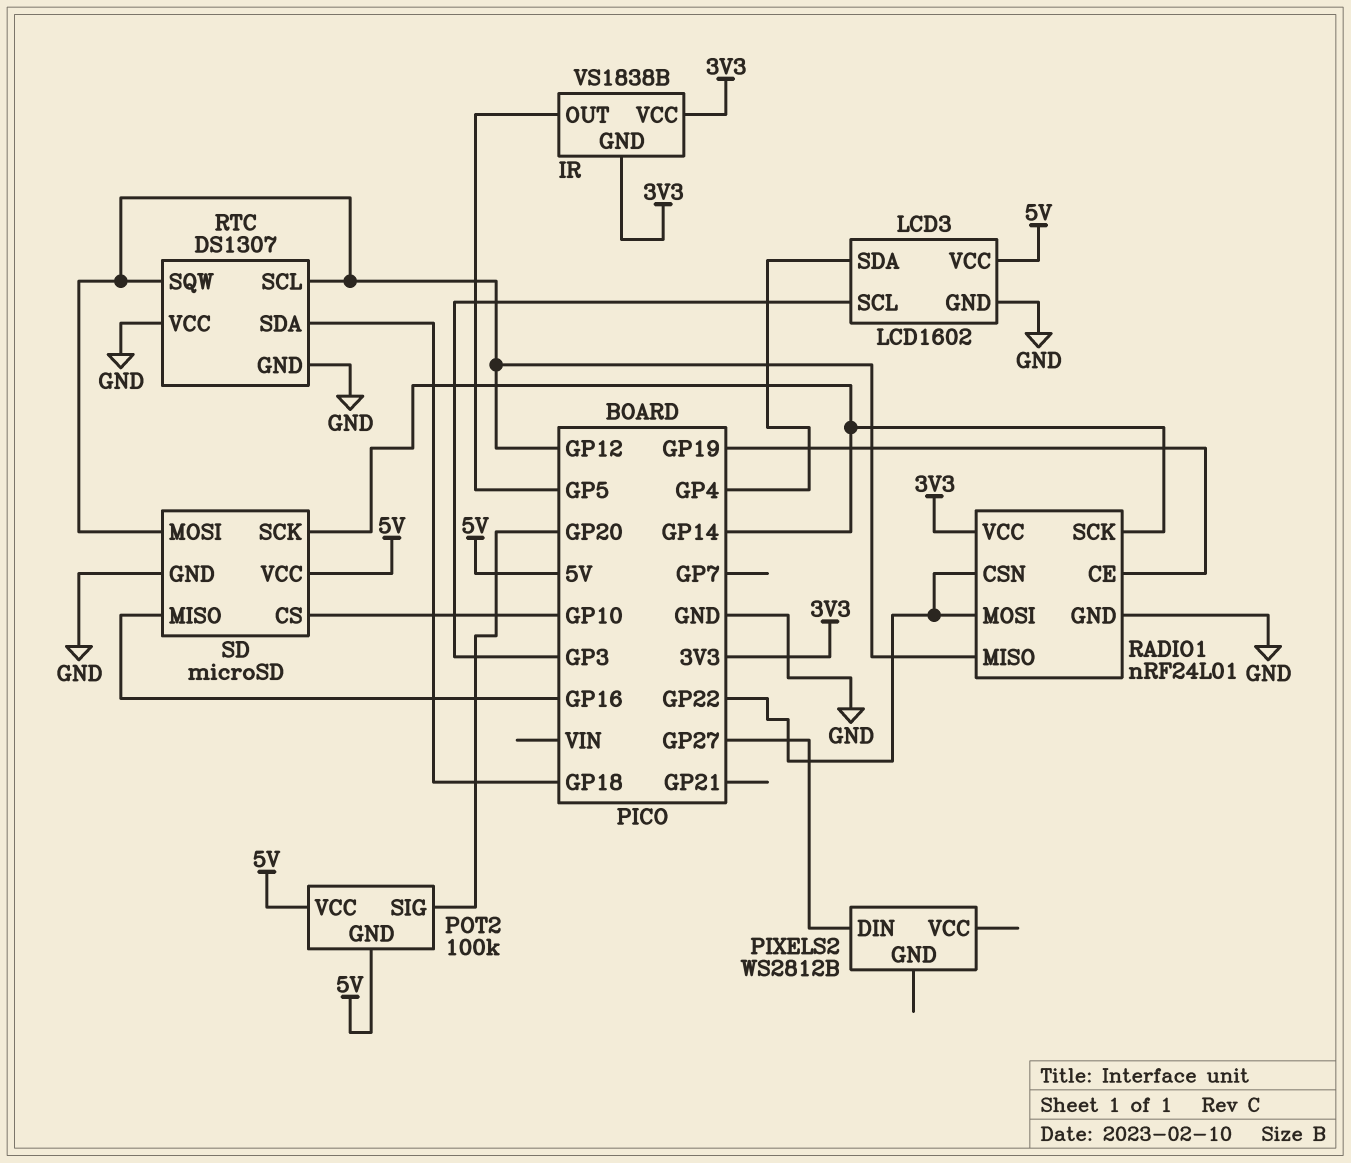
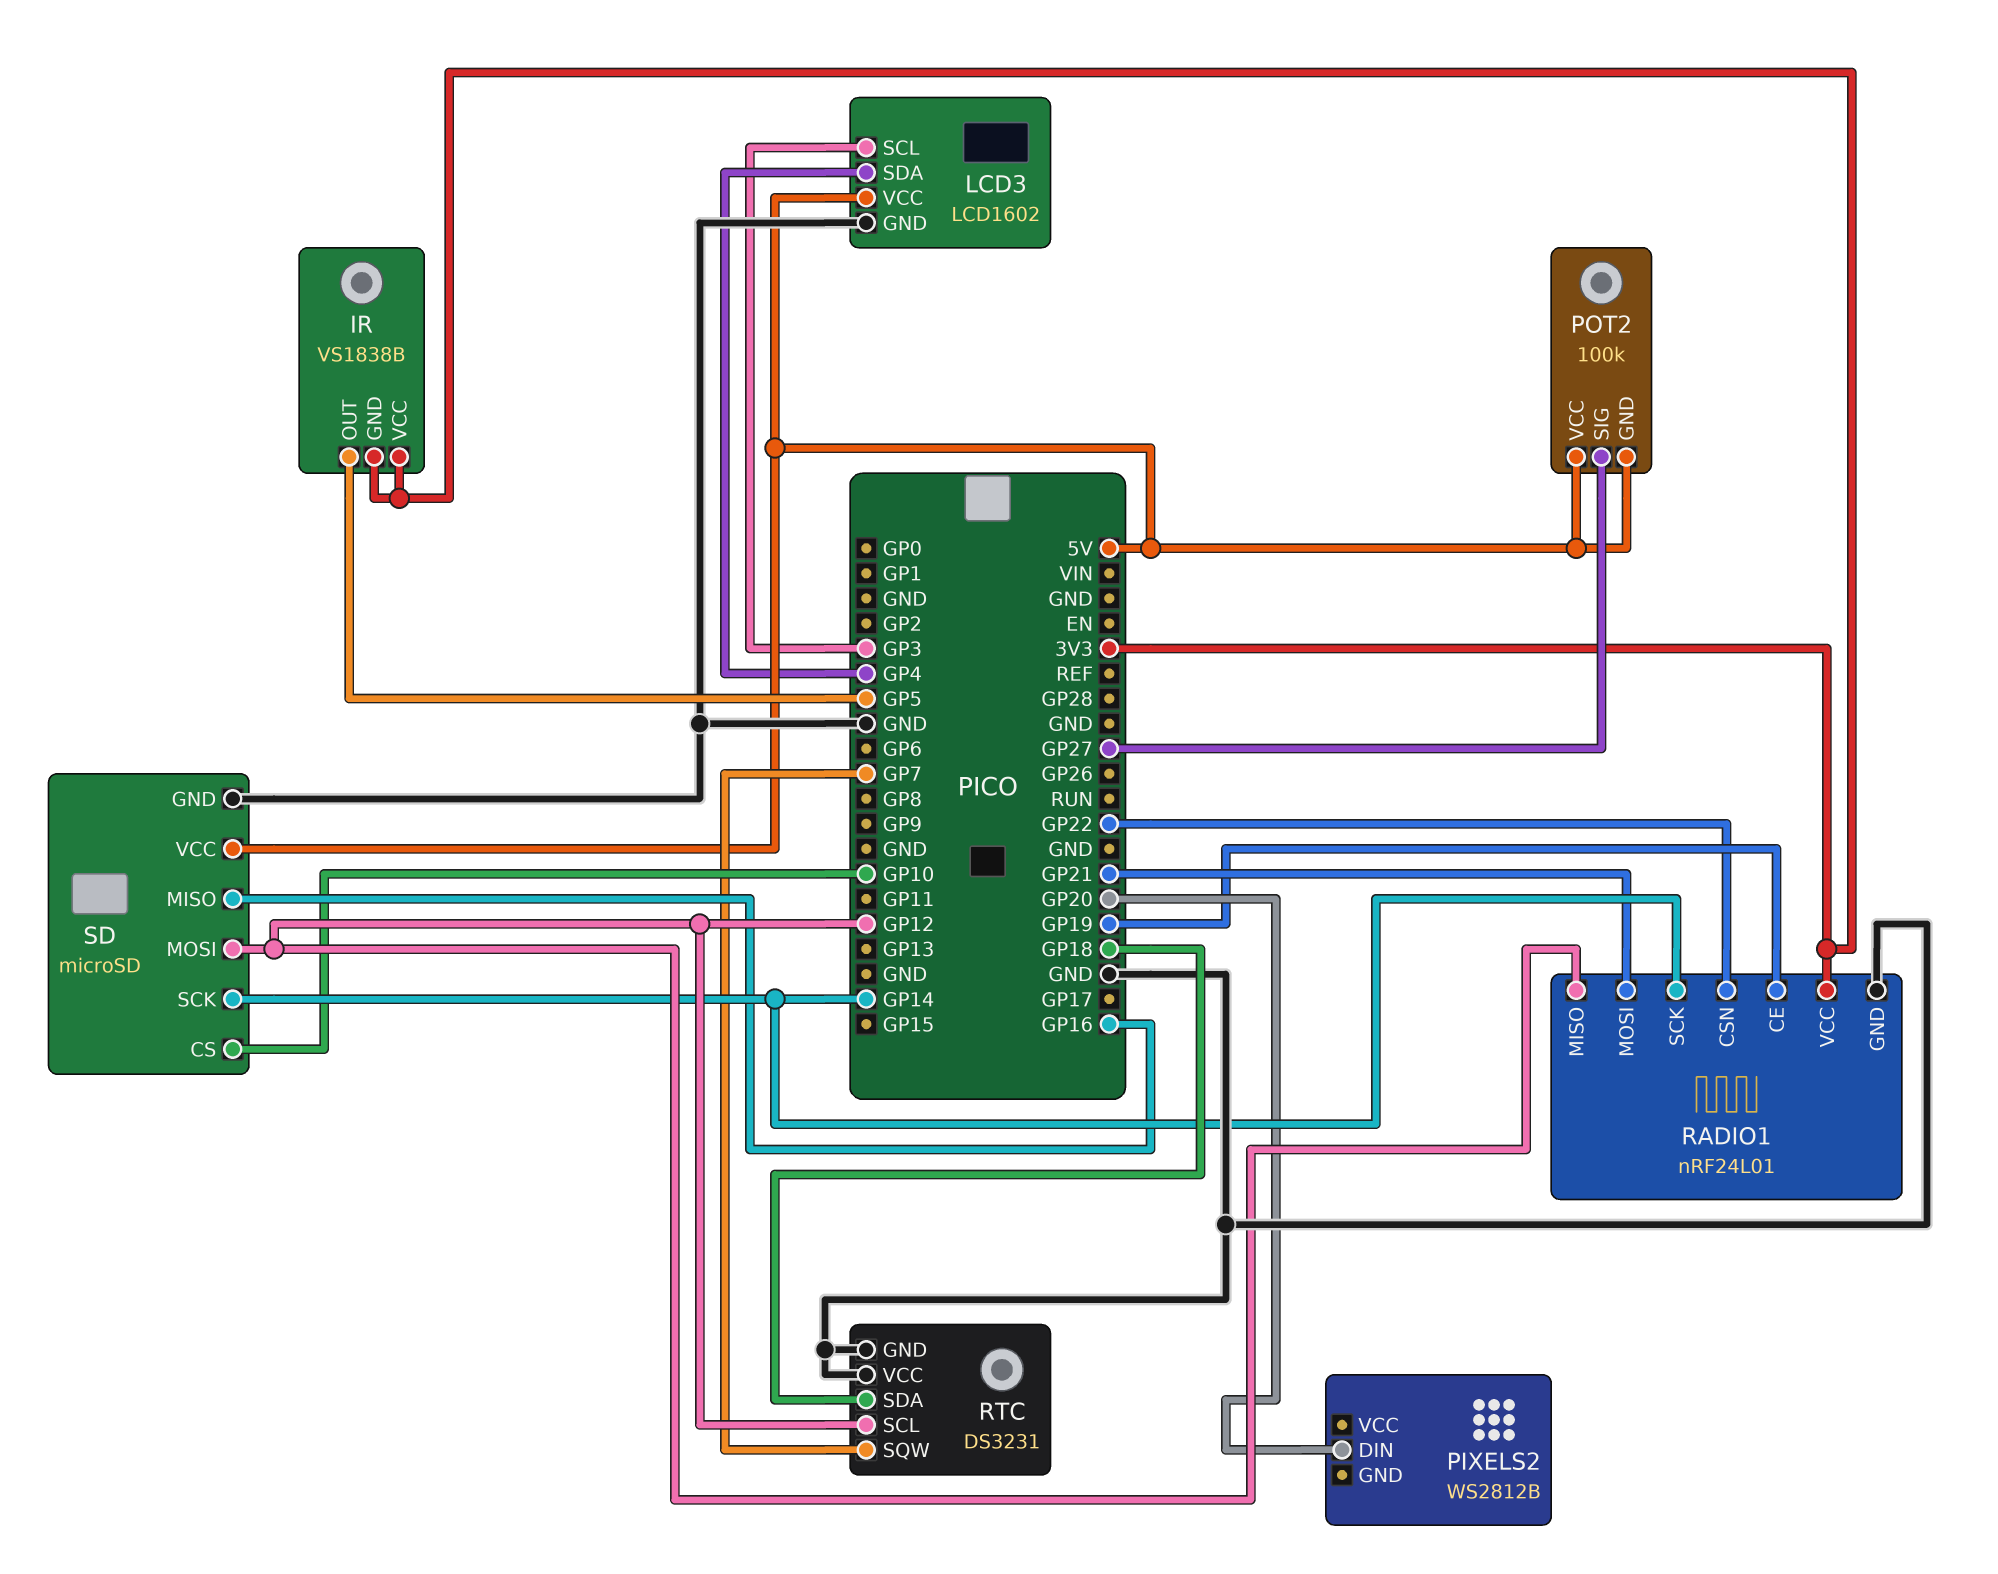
PIXELS2 pin DIN: GP27 -> GP20
POT2 pin SIG: GP20 -> GP27
RADIO1 pin MOSI: GP22 -> GP21
RTC: DS1307 -> DS3231
RTC pin SQW: GP12 -> GP7

